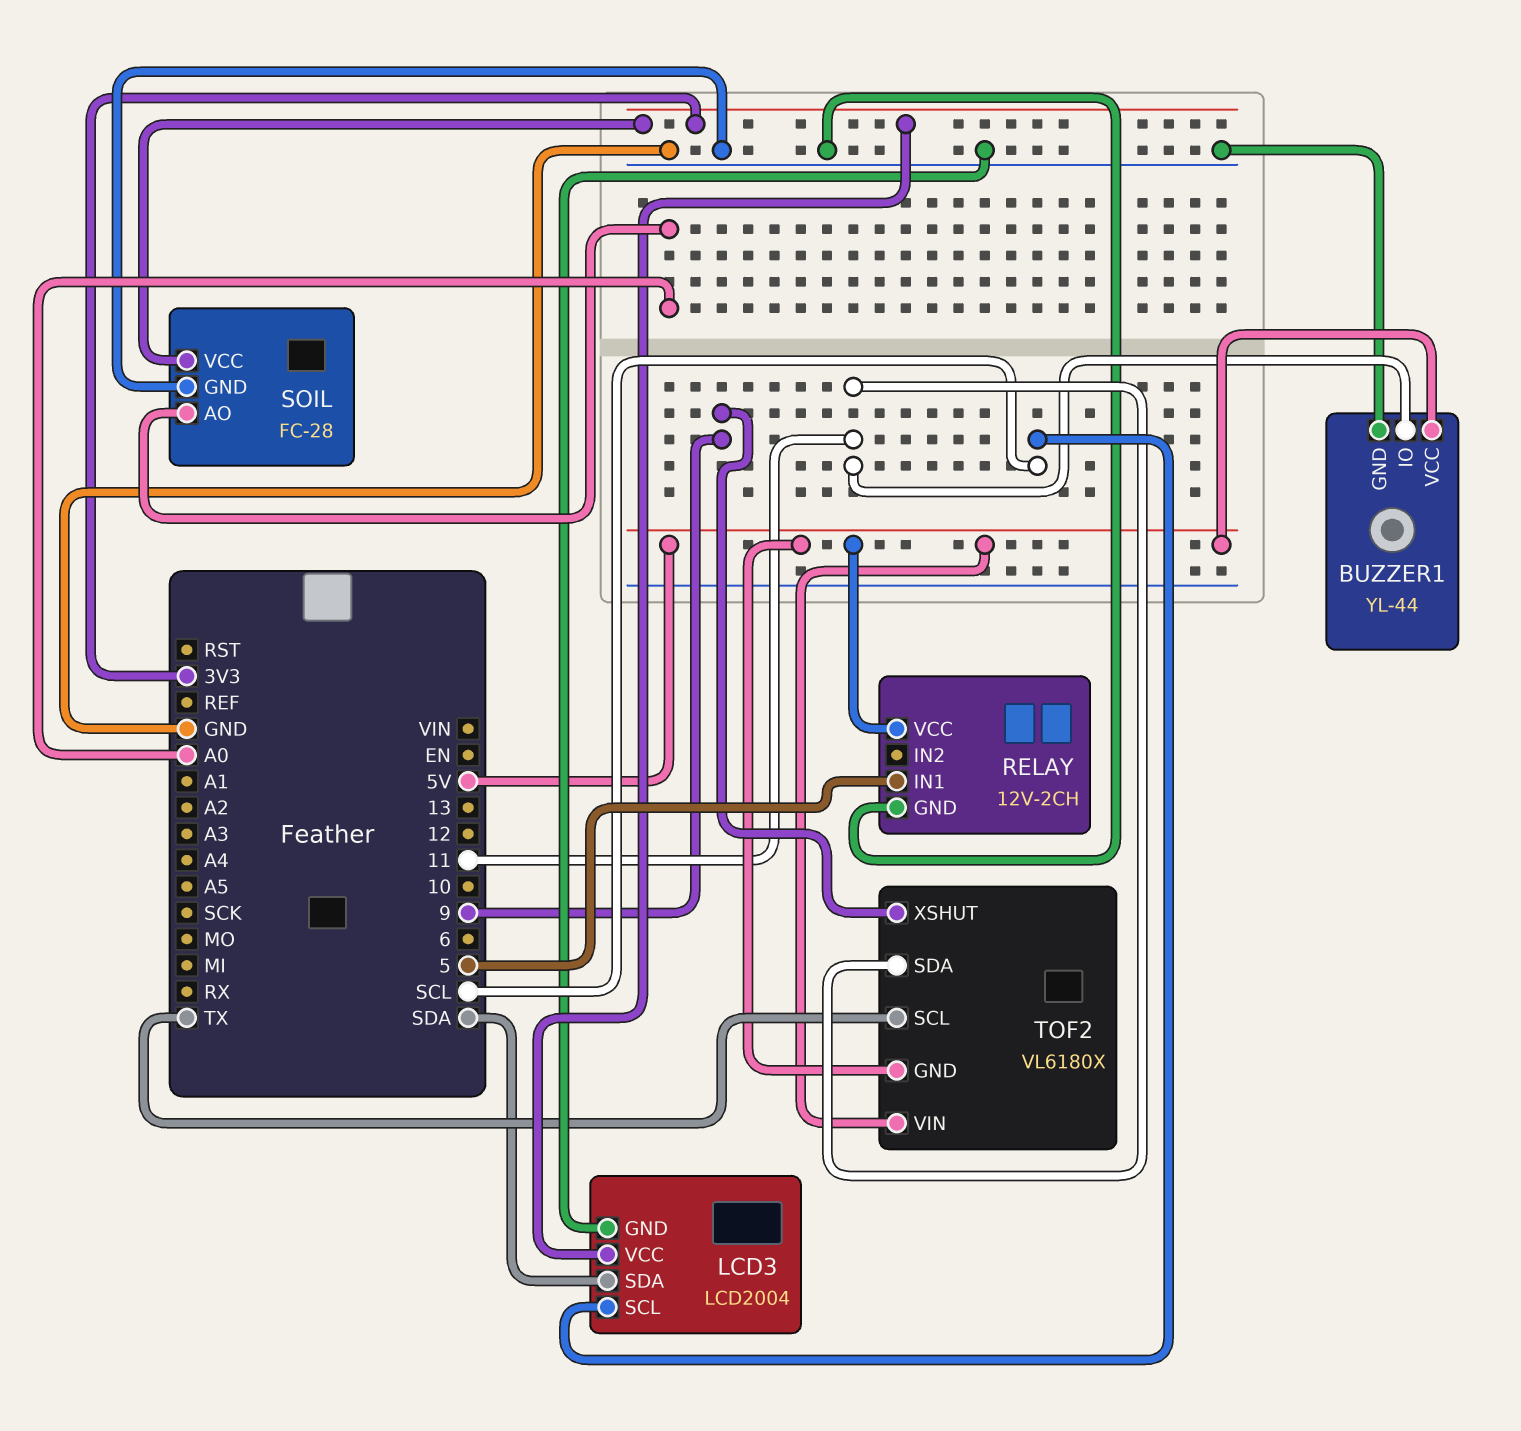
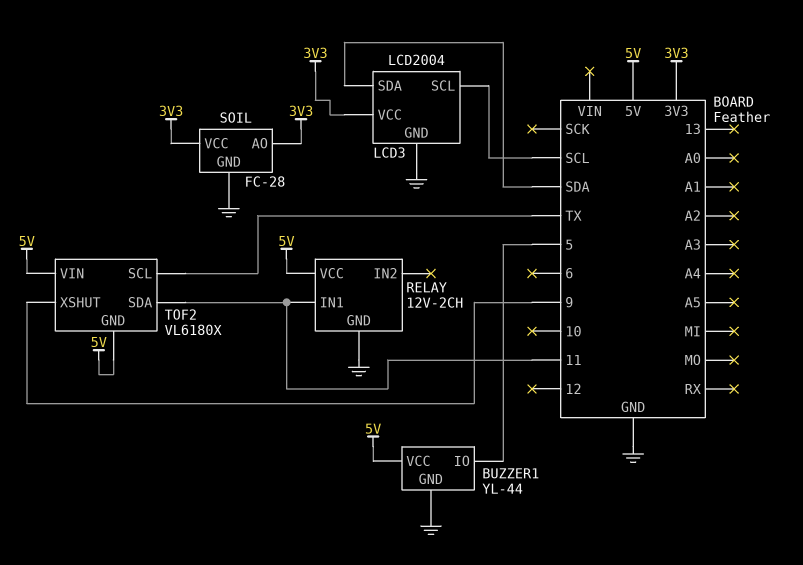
BUZZER1 pin IO: 11 -> 5
RELAY pin IN1: 5 -> 11
SOIL pin AO: A0 -> 3V3

